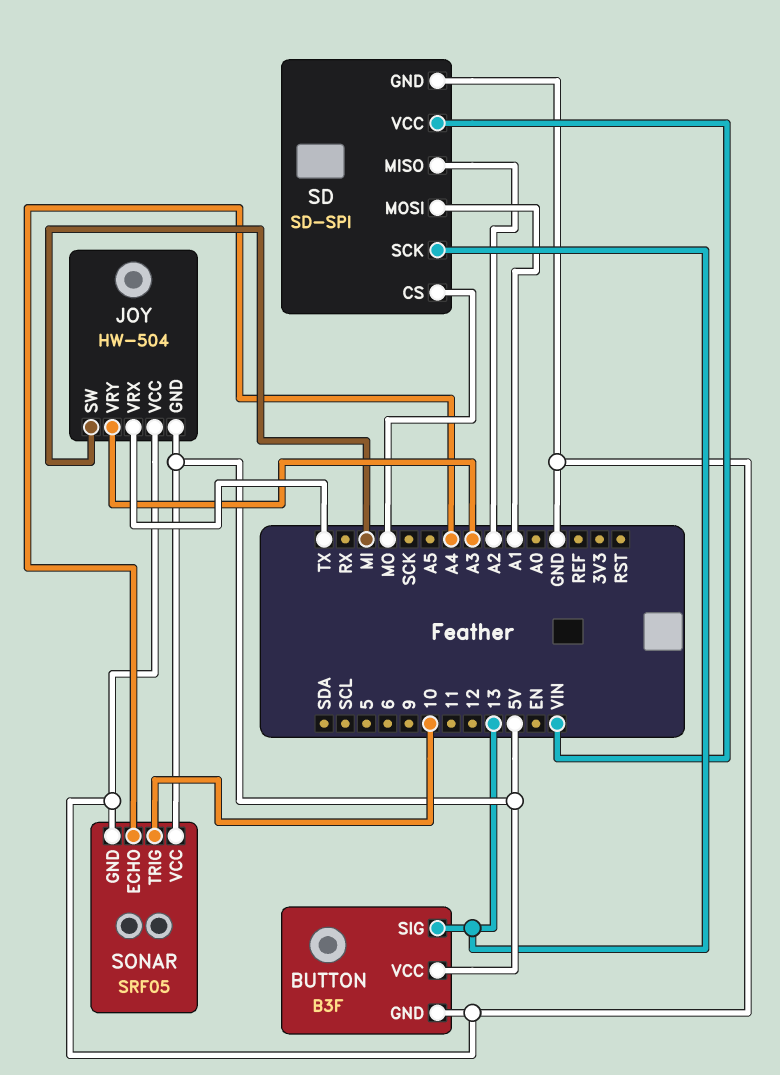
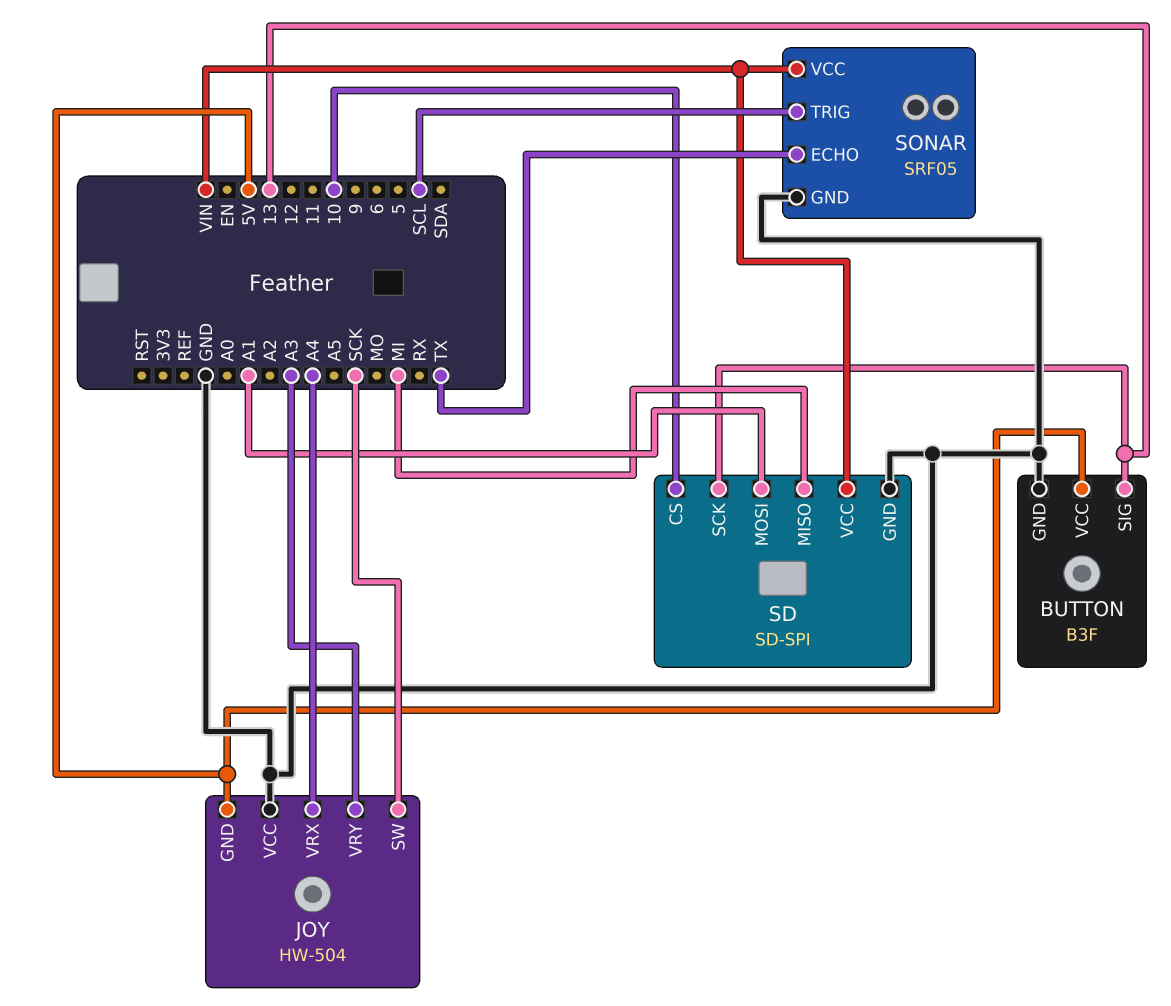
JOY pin SW: MI -> SCK
JOY pin VRX: TX -> A4
SD pin CS: MO -> 10
SD pin MISO: A2 -> MI
SONAR pin ECHO: A4 -> TX
SONAR pin TRIG: 10 -> SCL
SONAR pin VCC: 5V -> VIN

